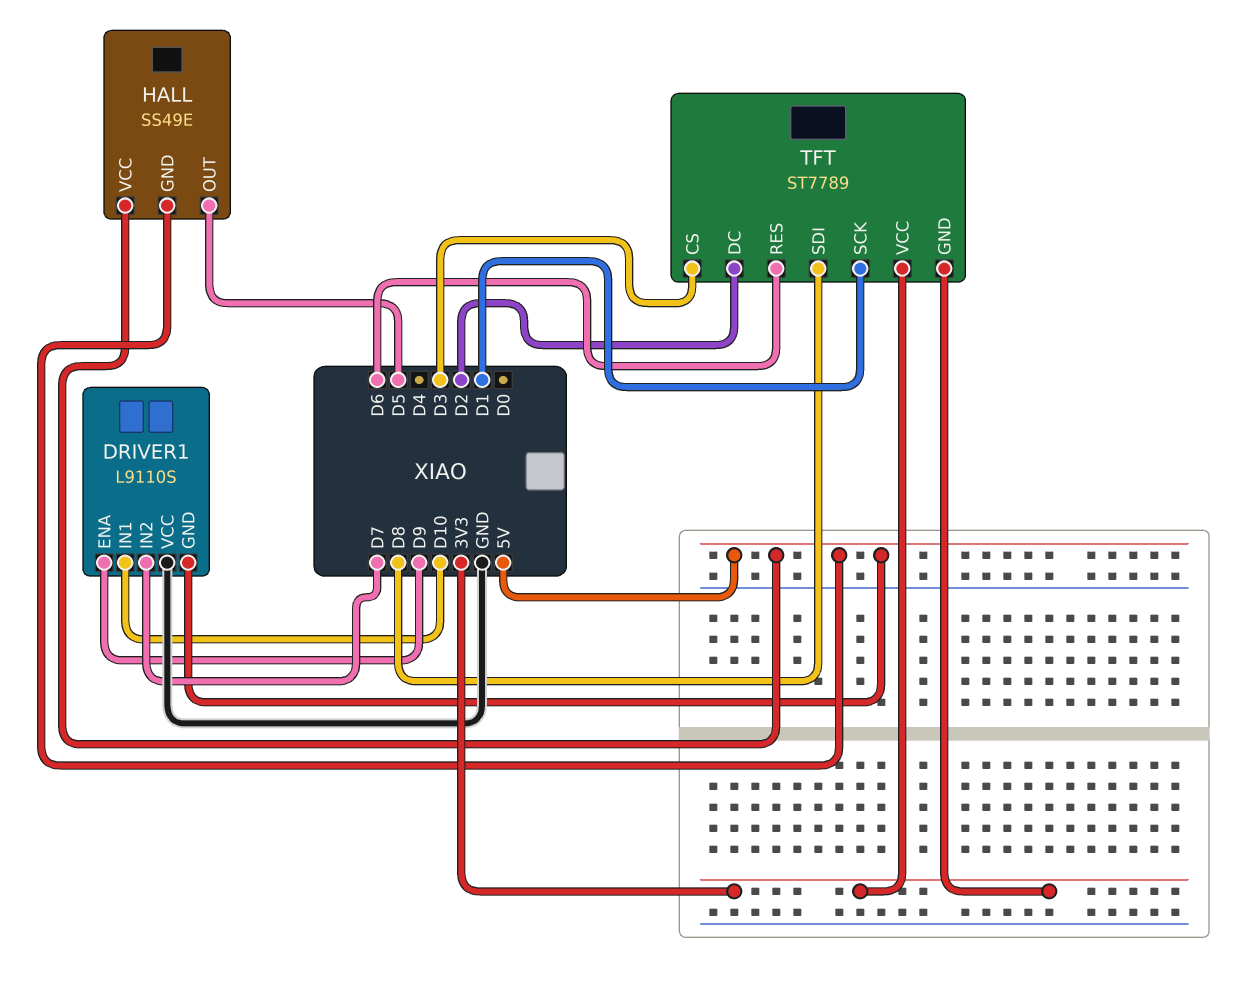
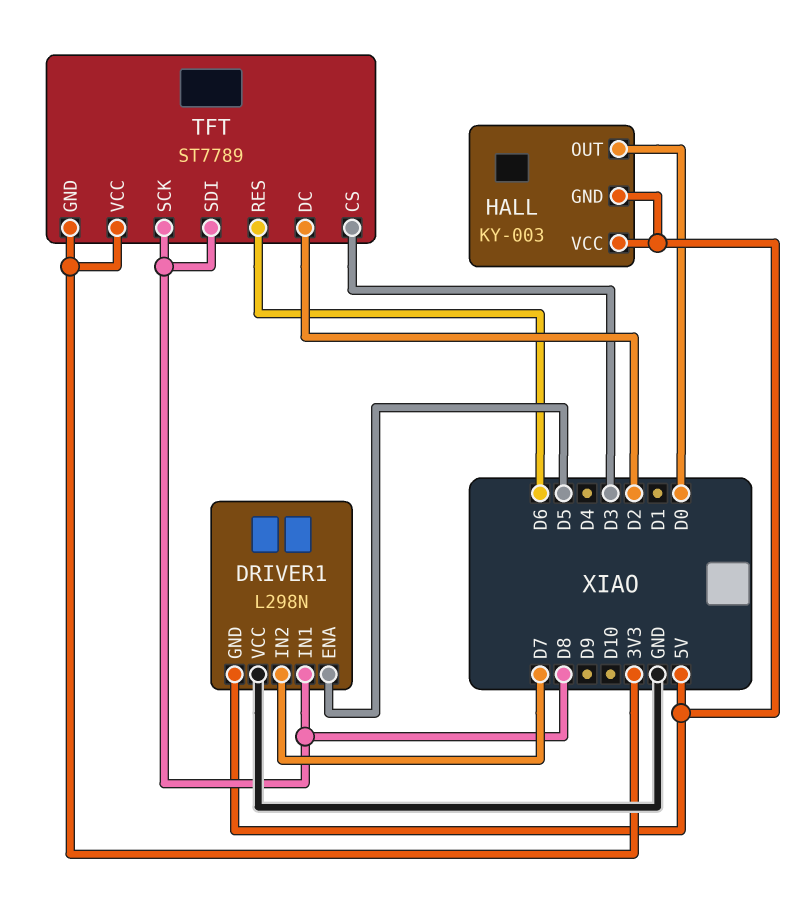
DRIVER1: L9110S -> L298N
DRIVER1 pin ENA: D9 -> D5
DRIVER1 pin IN1: D10 -> D8
HALL: SS49E -> KY-003
HALL pin OUT: D5 -> D0
TFT pin SCK: D1 -> D8

